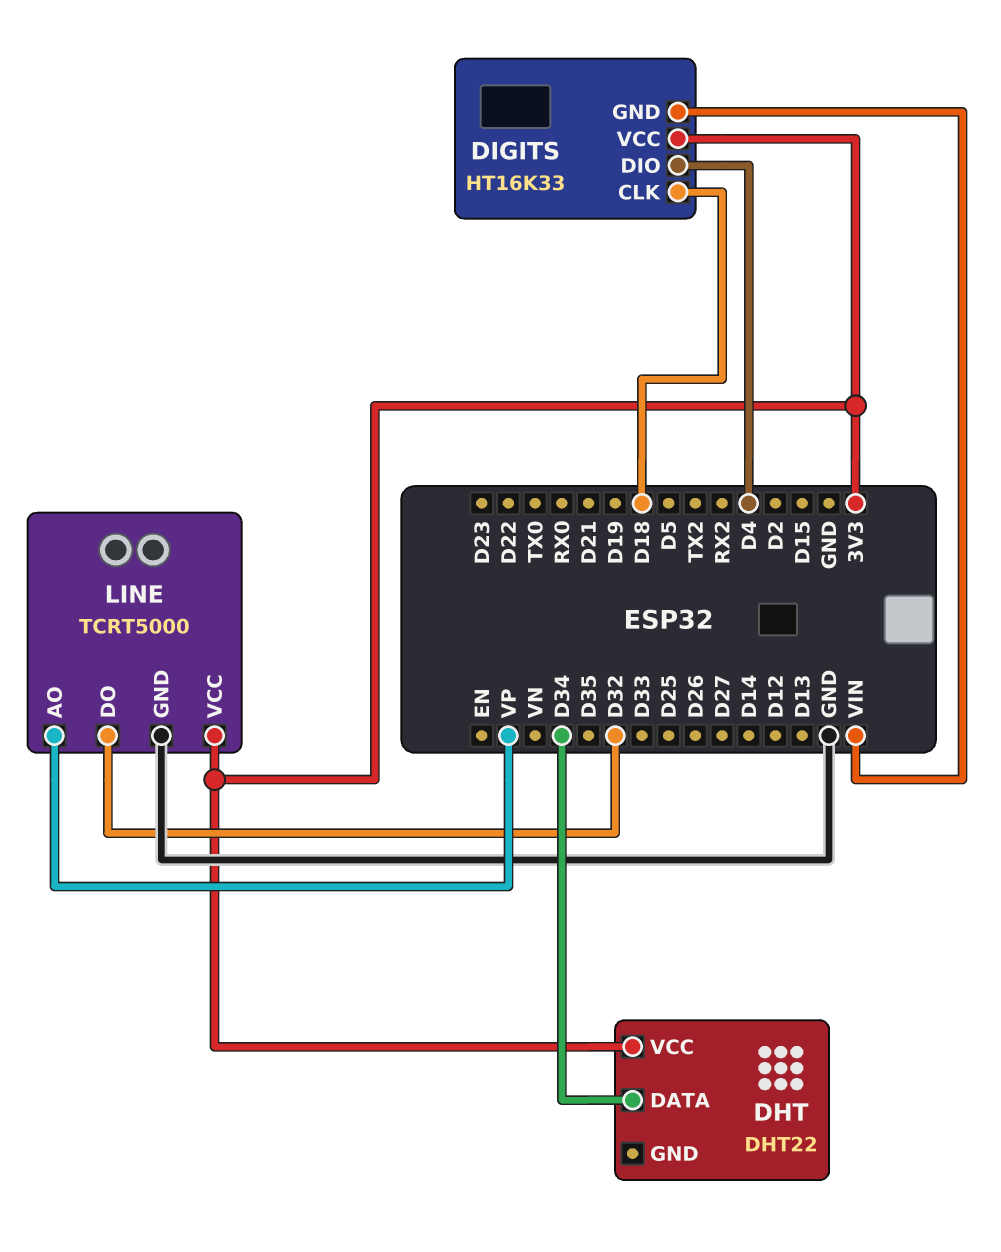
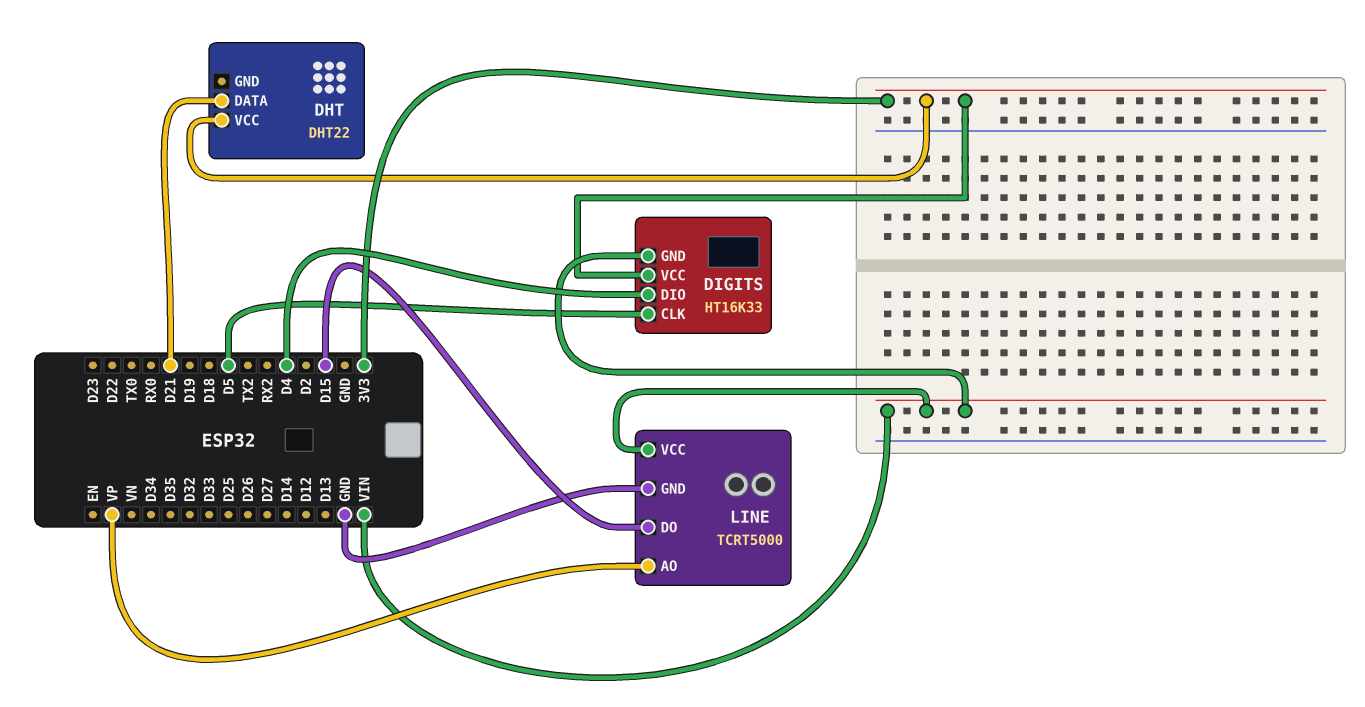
DHT pin DATA: D34 -> D21
DIGITS pin CLK: D18 -> D5
LINE pin DO: D32 -> D15
LINE pin VCC: 3V3 -> VIN

